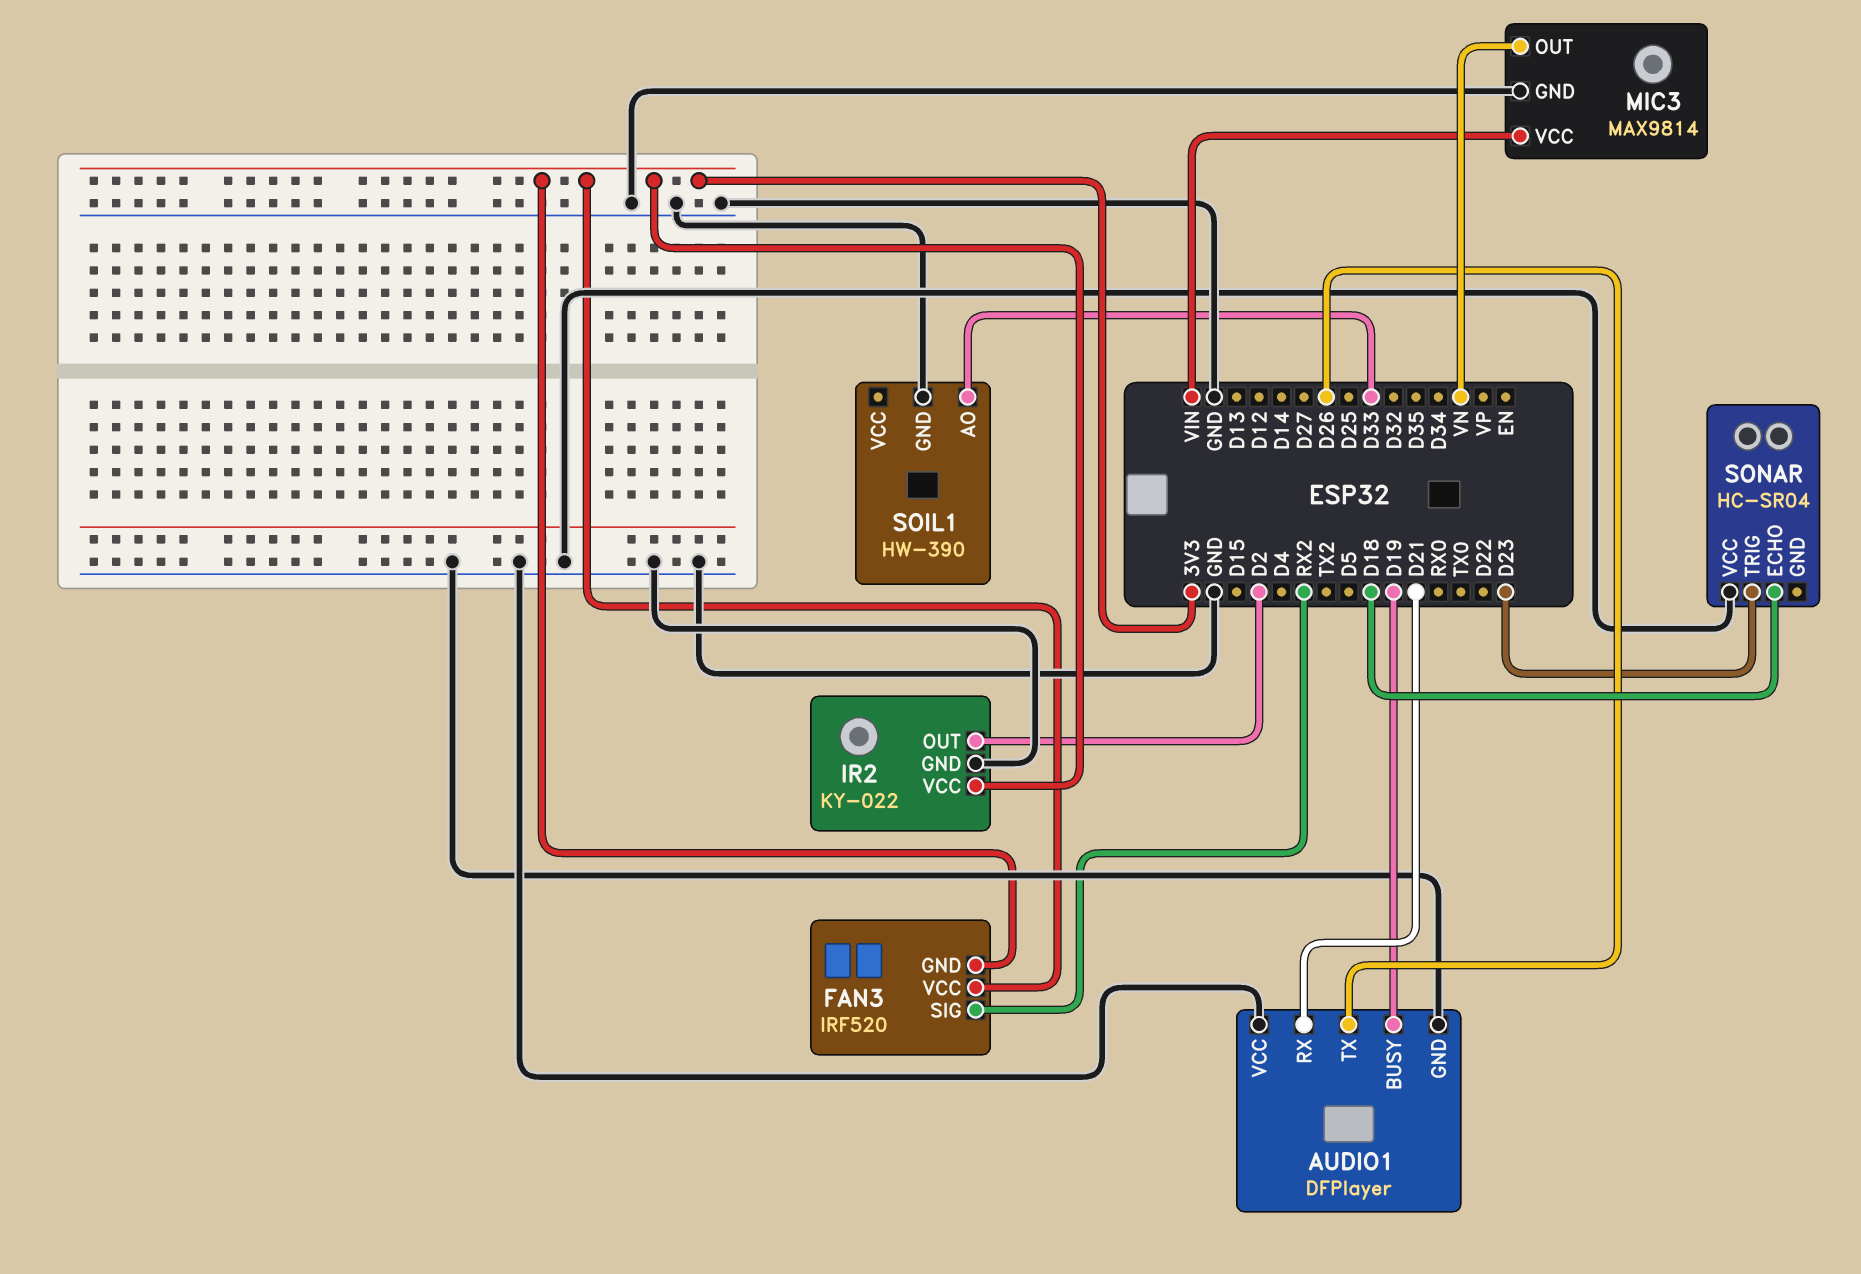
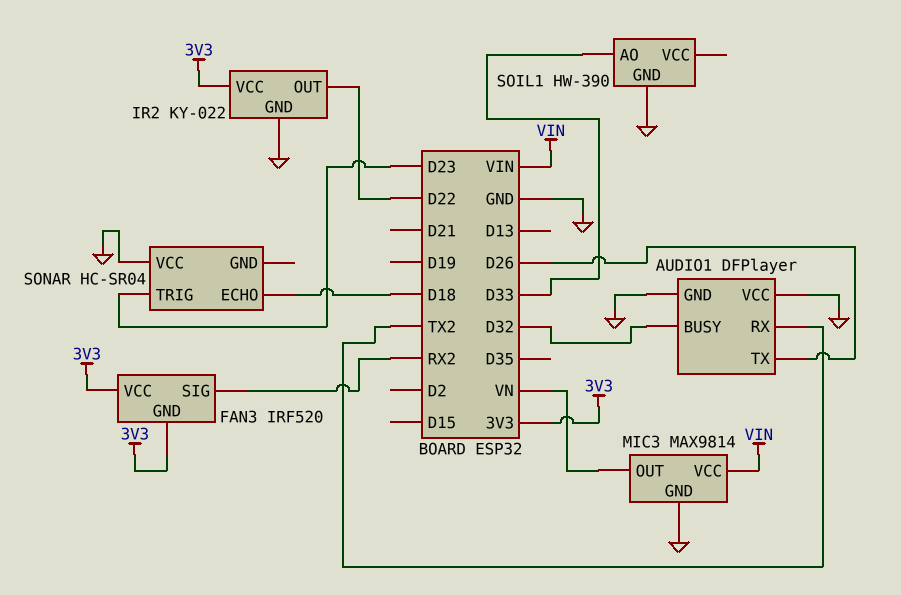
AUDIO1 pin BUSY: D19 -> D32
AUDIO1 pin RX: D21 -> TX2
IR2 pin OUT: D2 -> D22

